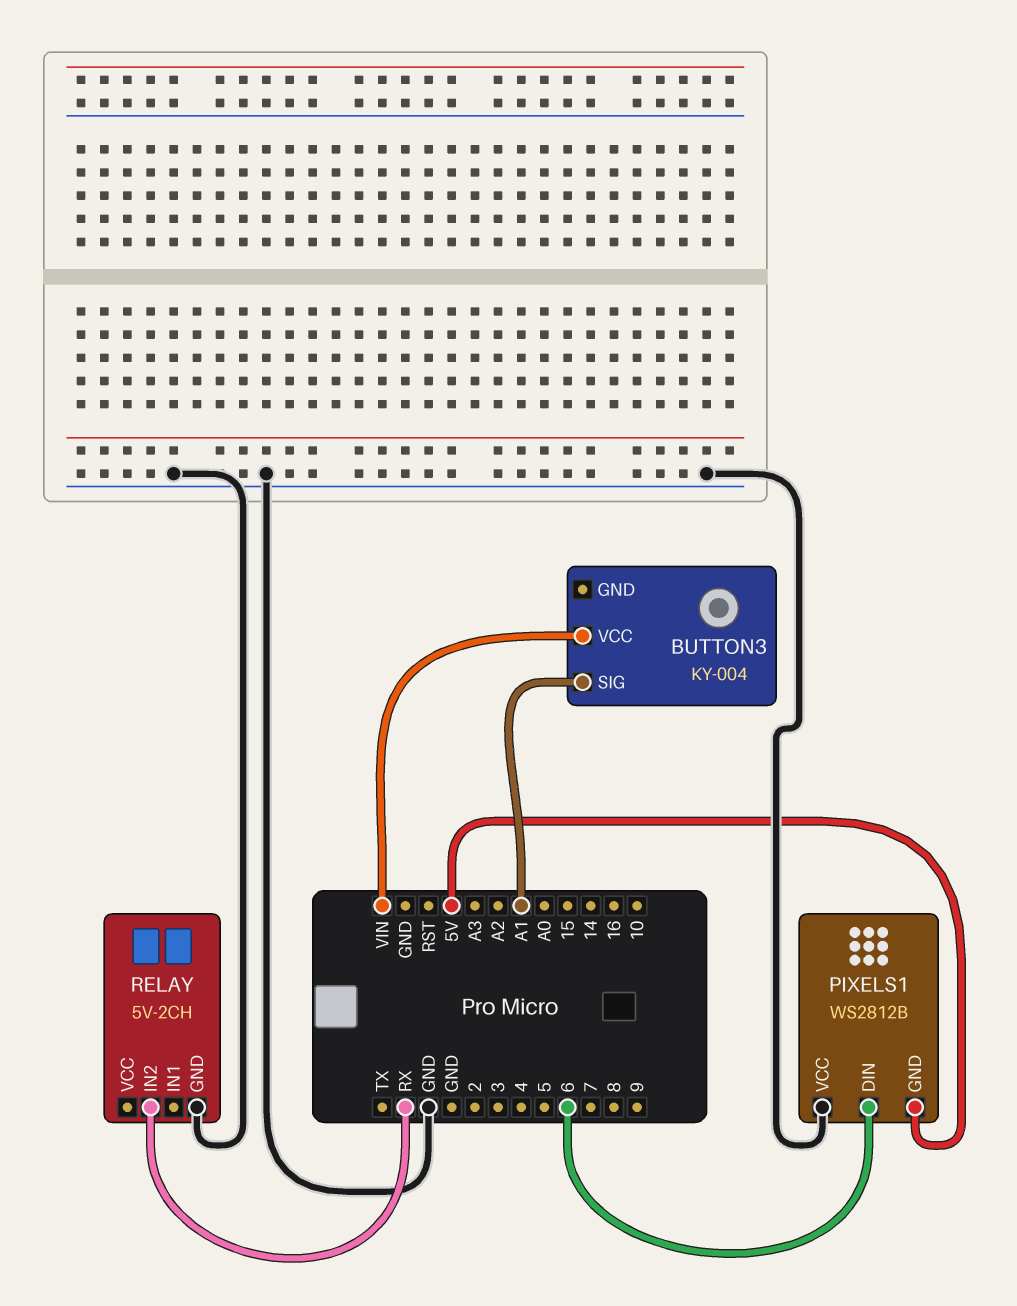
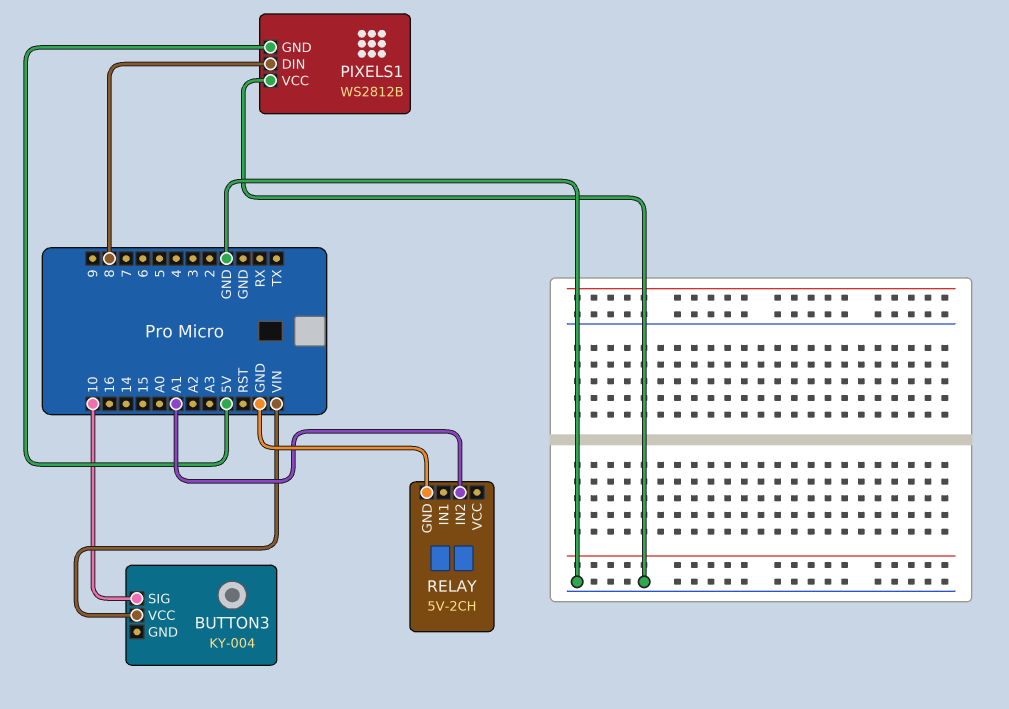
BUTTON3 pin SIG: A1 -> 10
PIXELS1 pin DIN: 6 -> 8
RELAY pin IN2: RX -> A1

